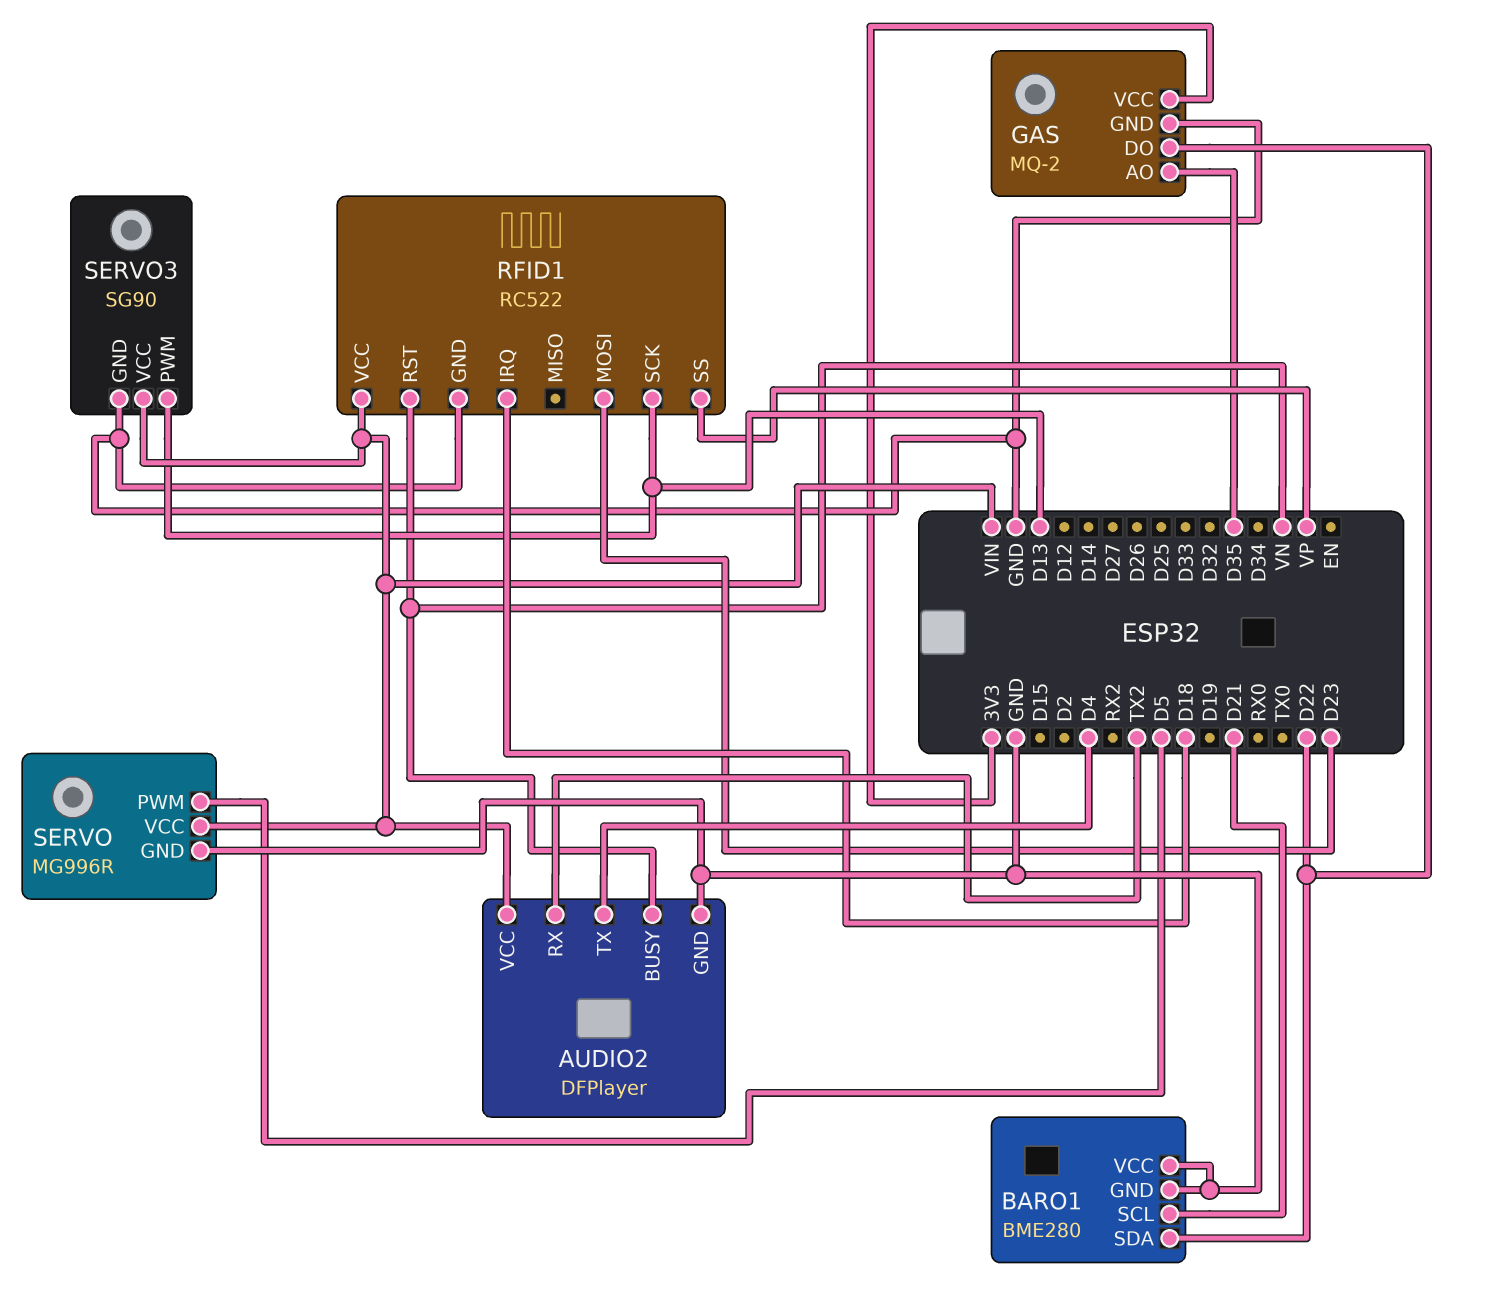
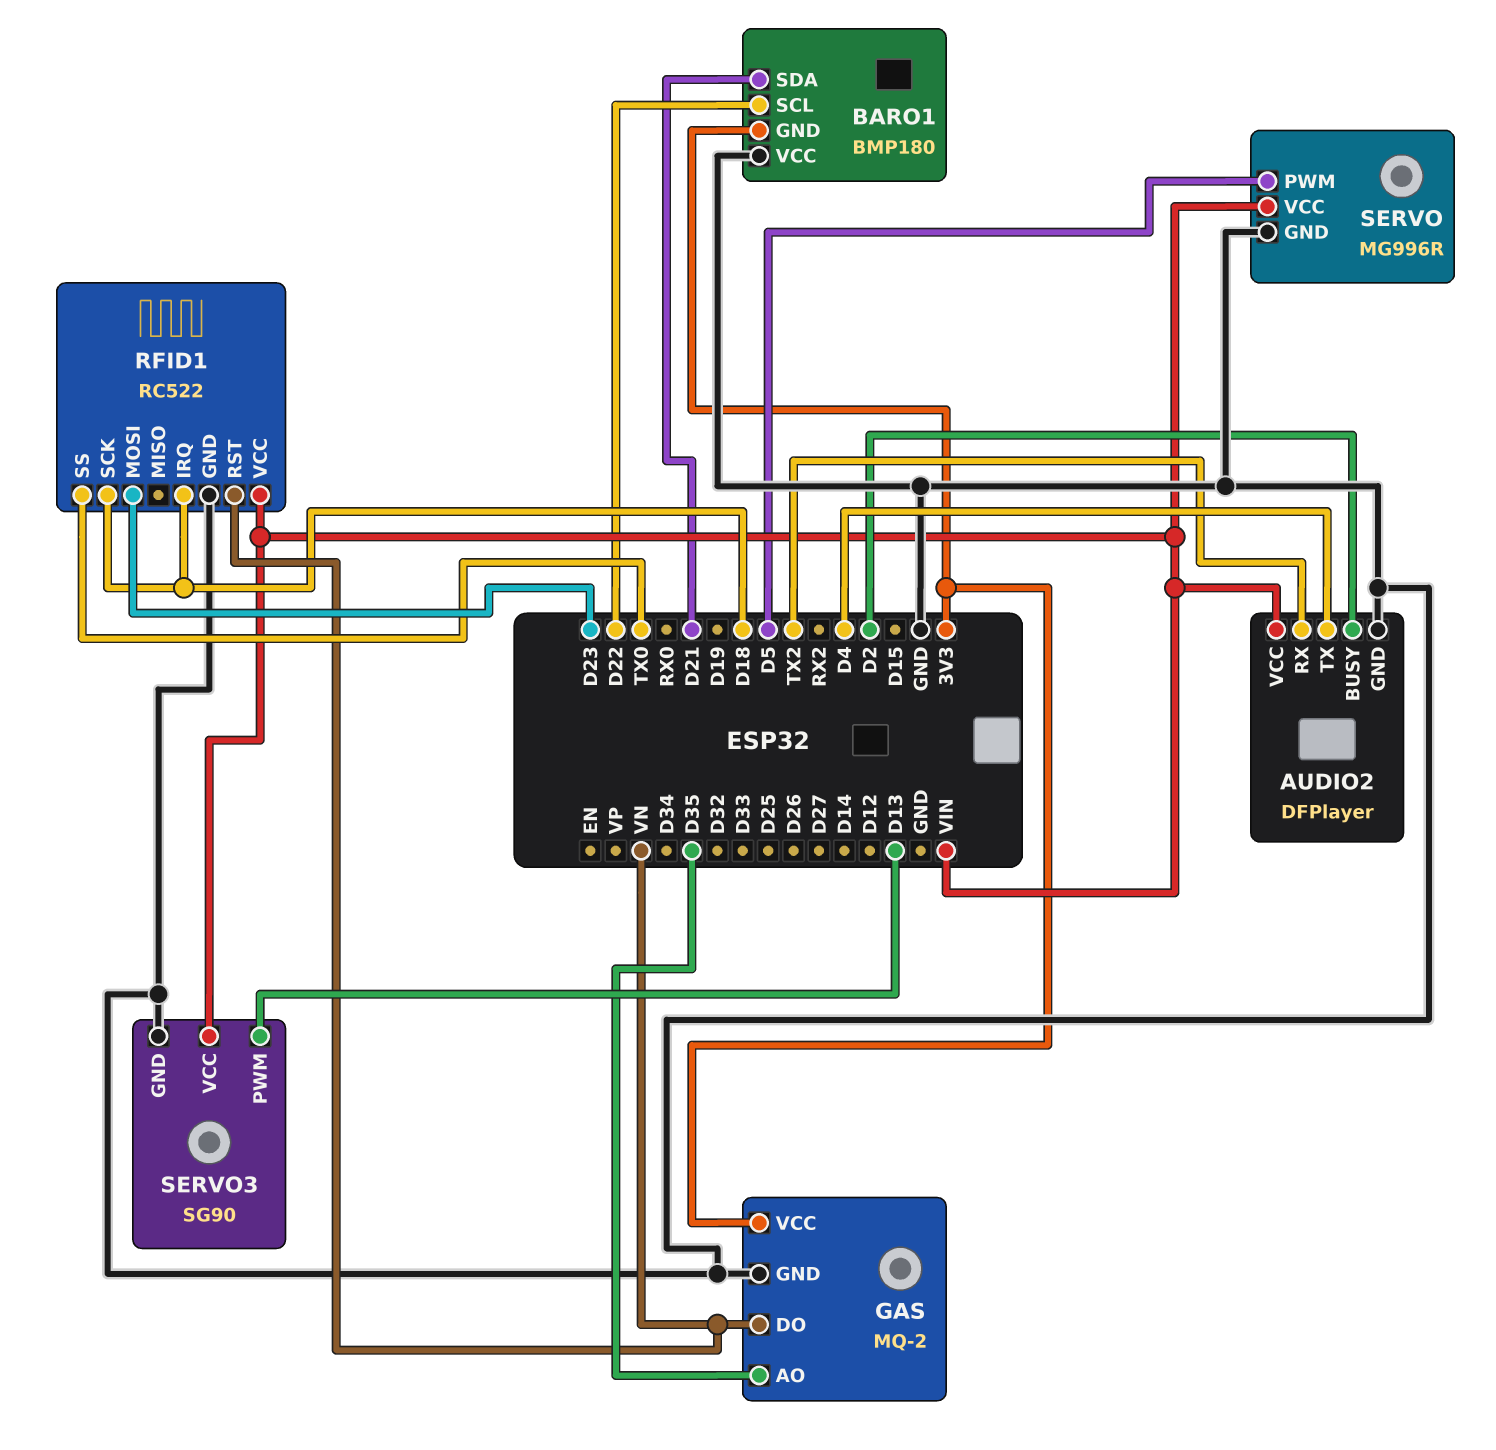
AUDIO2 pin BUSY: VN -> D2
BARO1: BME280 -> BMP180
BARO1 pin GND: GND -> 3V3
BARO1 pin SCL: D21 -> D22
BARO1 pin SDA: D22 -> D21
GAS pin DO: D22 -> VN
RFID1 pin SCK: D13 -> D18
RFID1 pin SS: VP -> TX0

